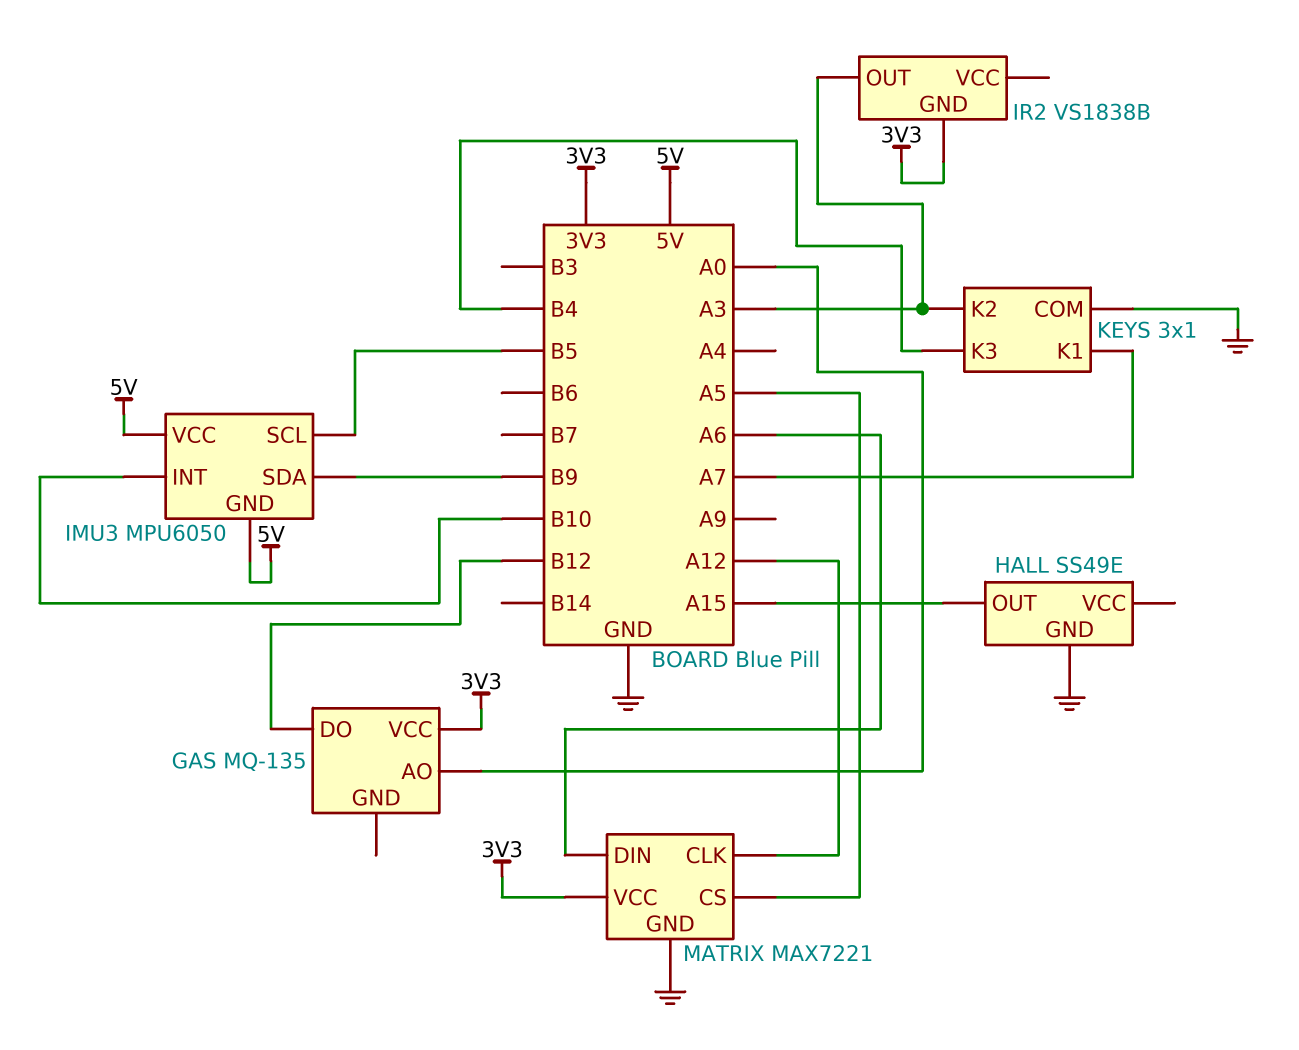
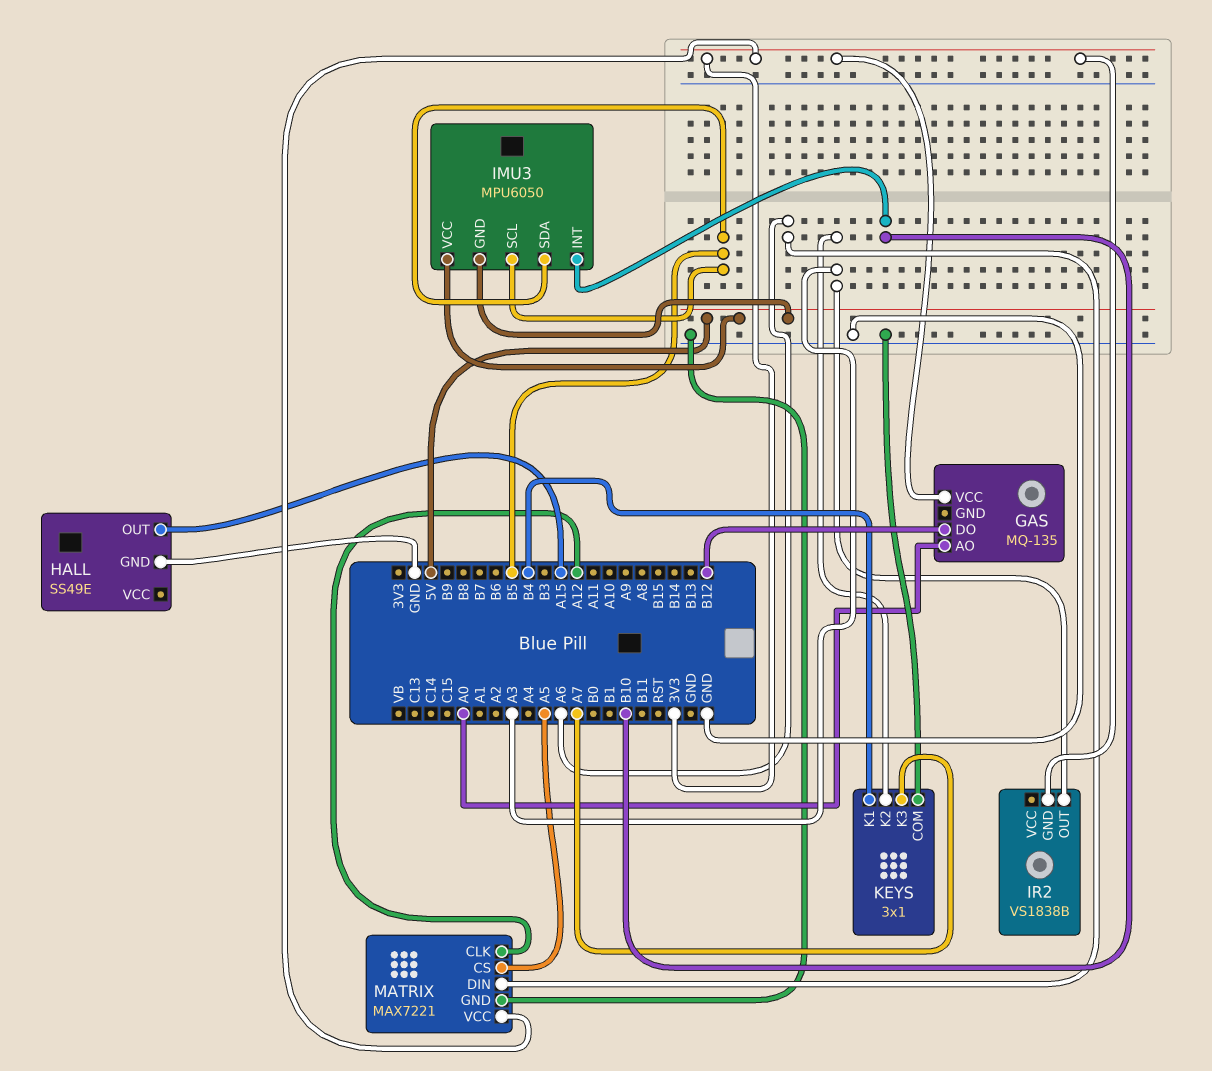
IMU3 pin SDA: B9 -> B5
KEYS pin K1: A7 -> B4
KEYS pin K3: B4 -> A7

